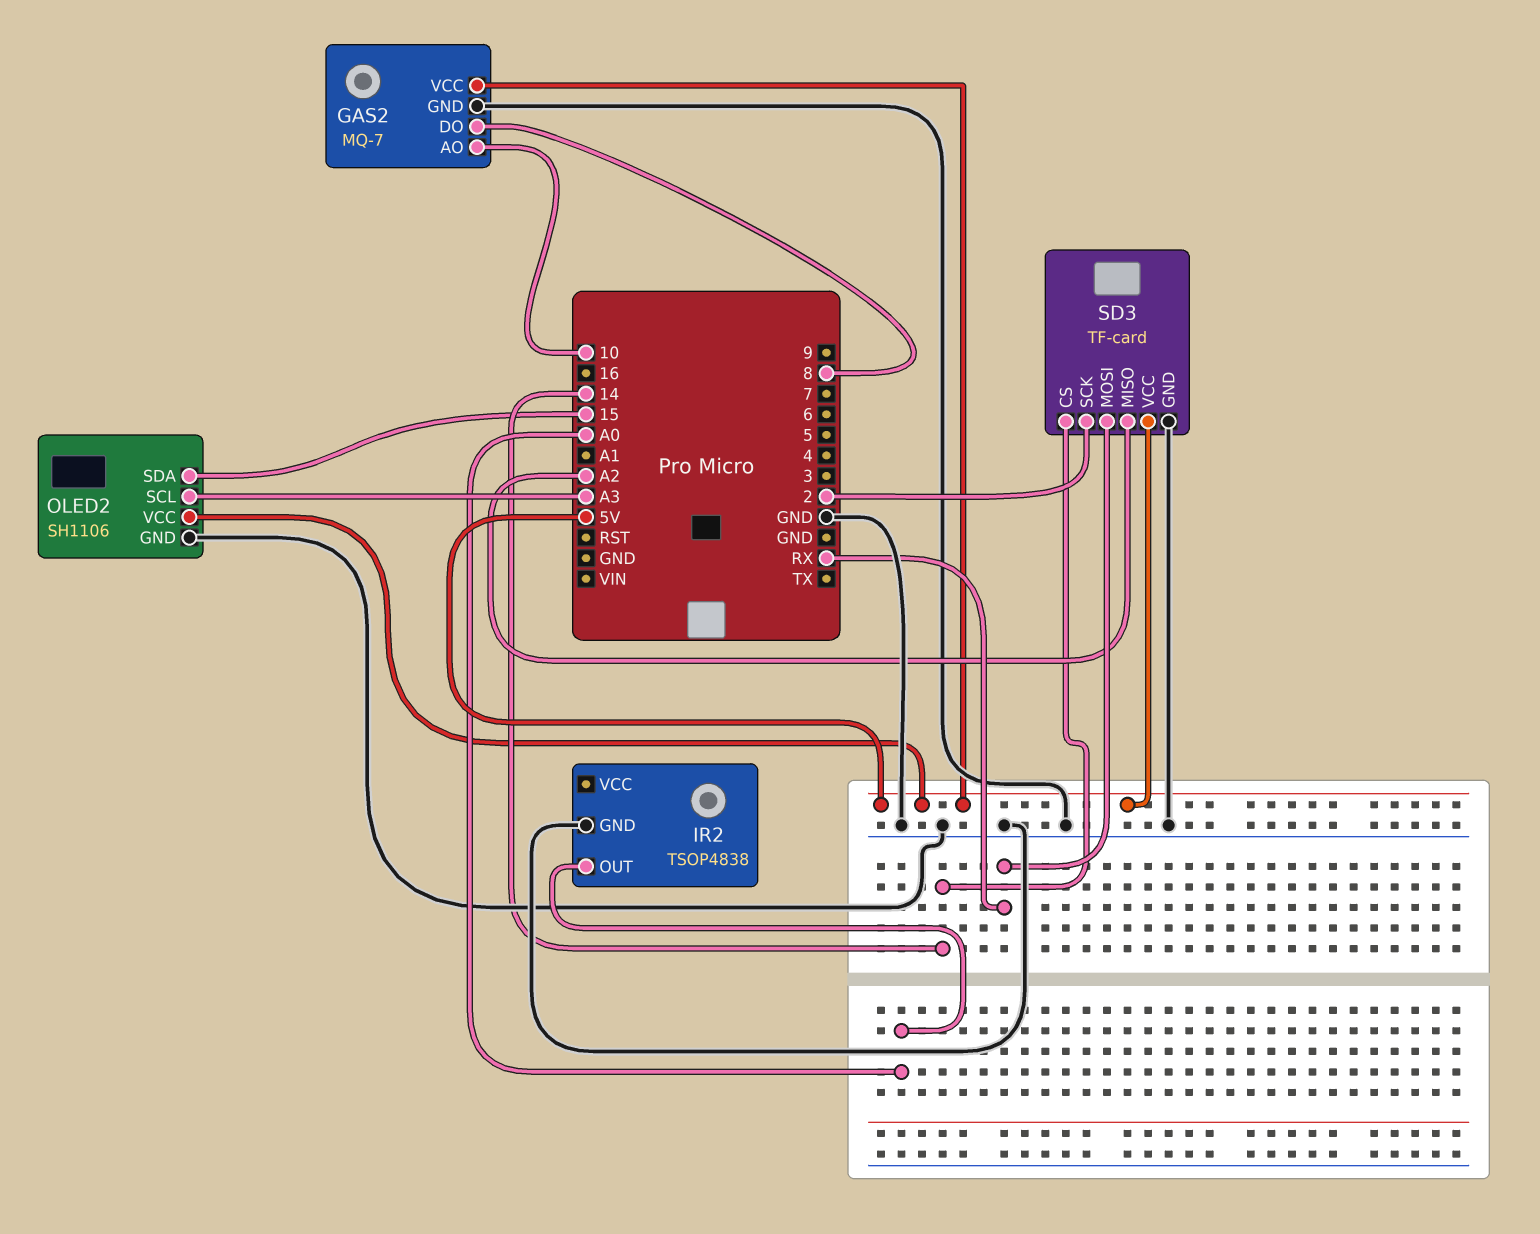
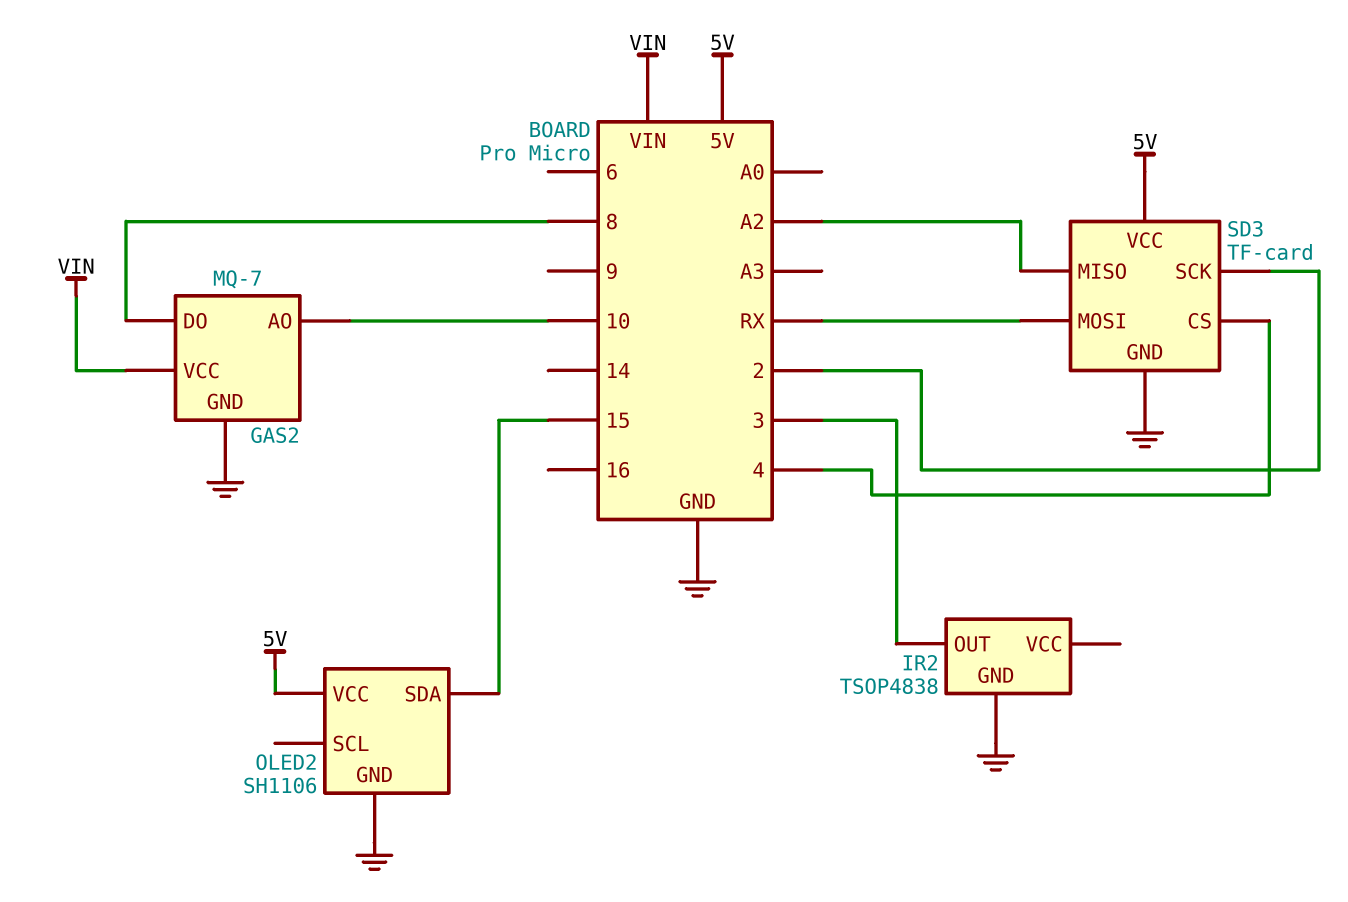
GAS2 pin VCC: 5V -> VIN
IR2 pin OUT: A0 -> 3
OLED2 pin SCL: A3 -> none
SD3 pin CS: 14 -> 4

